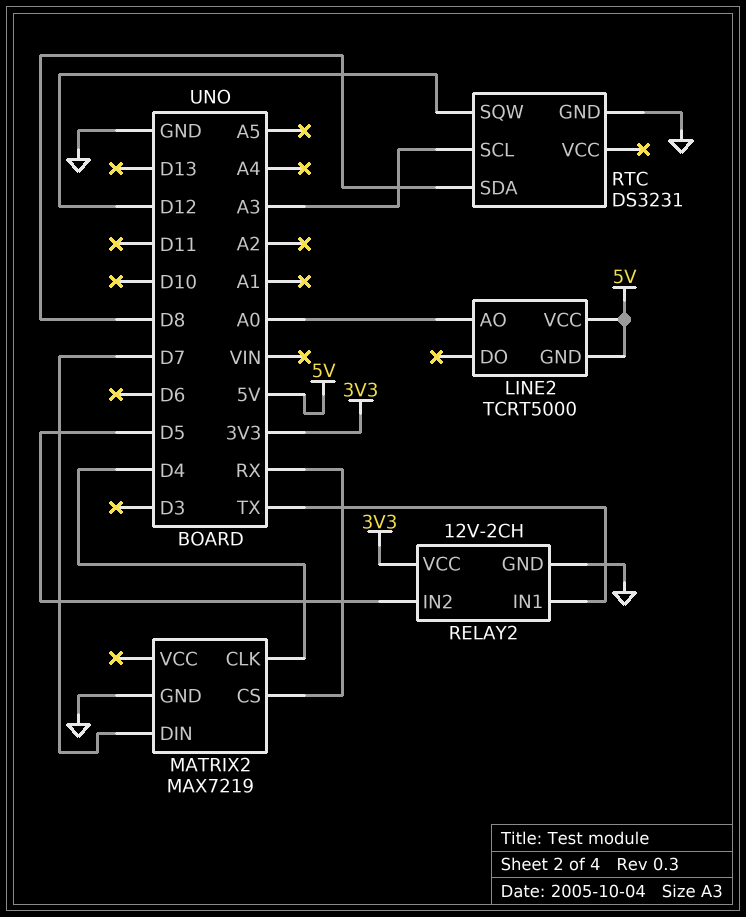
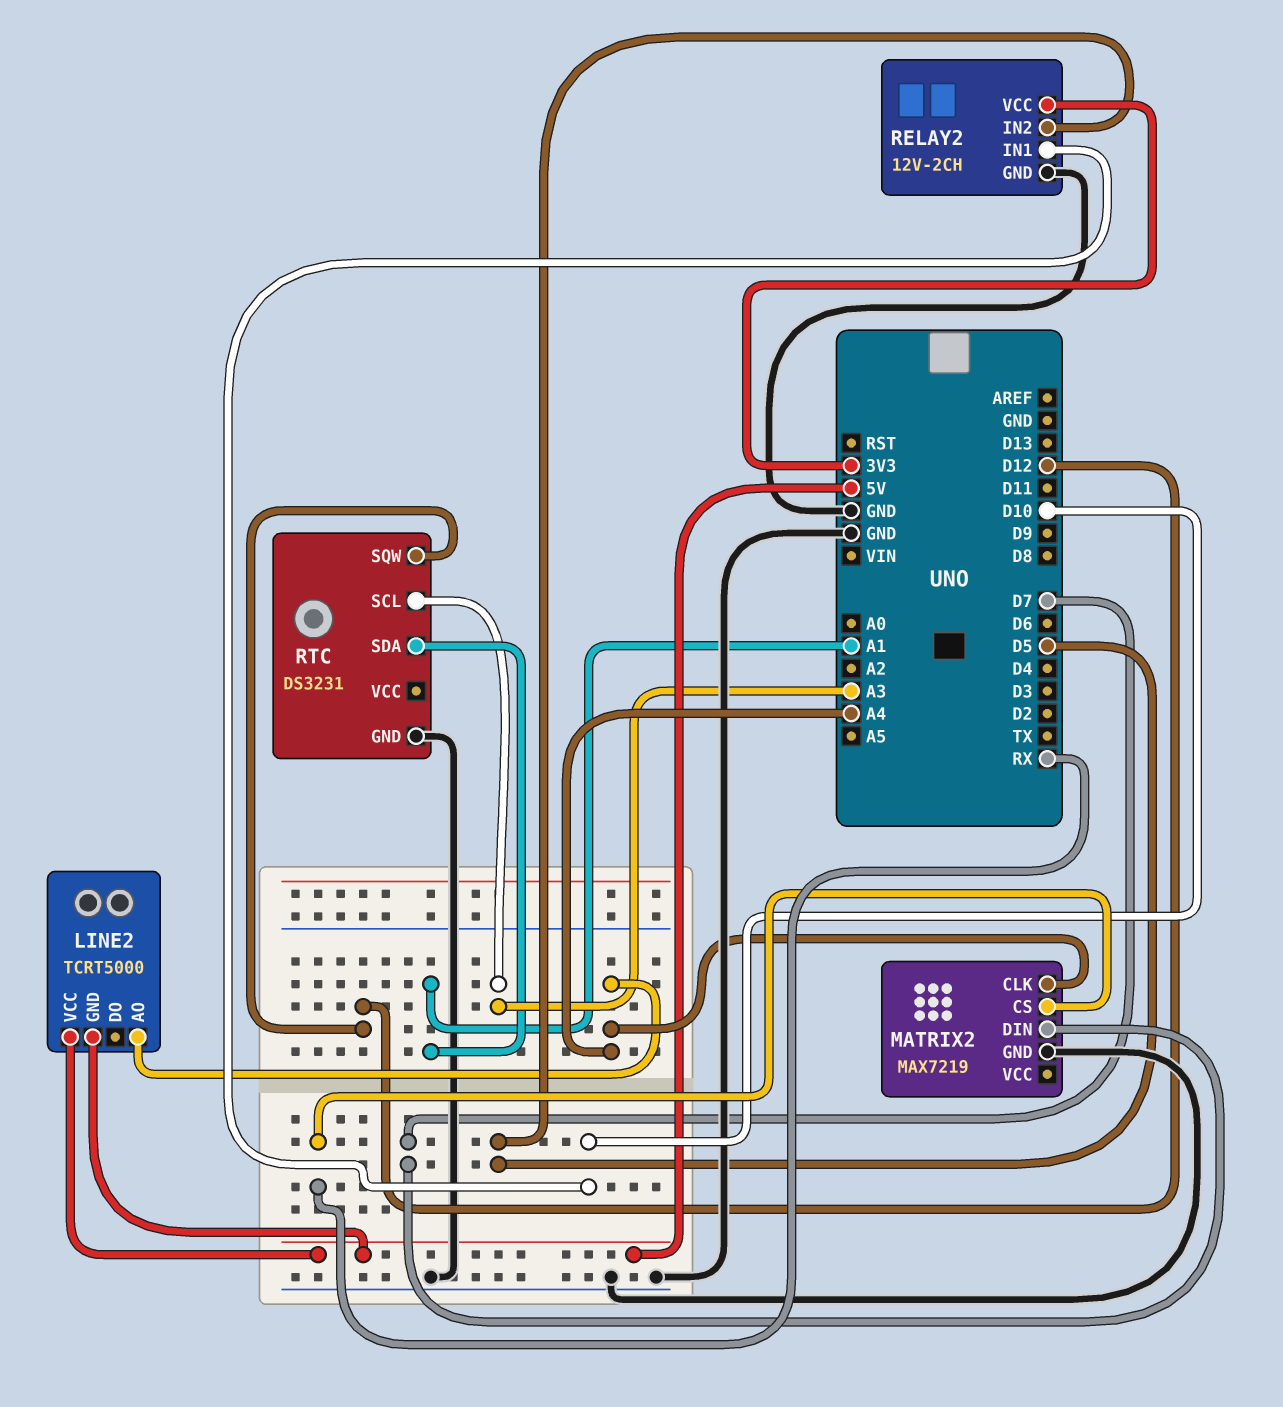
LINE2 pin AO: A0 -> A4
MATRIX2 pin CLK: D4 -> A4
RELAY2 pin IN1: TX -> D10
RTC pin SDA: D8 -> A1

